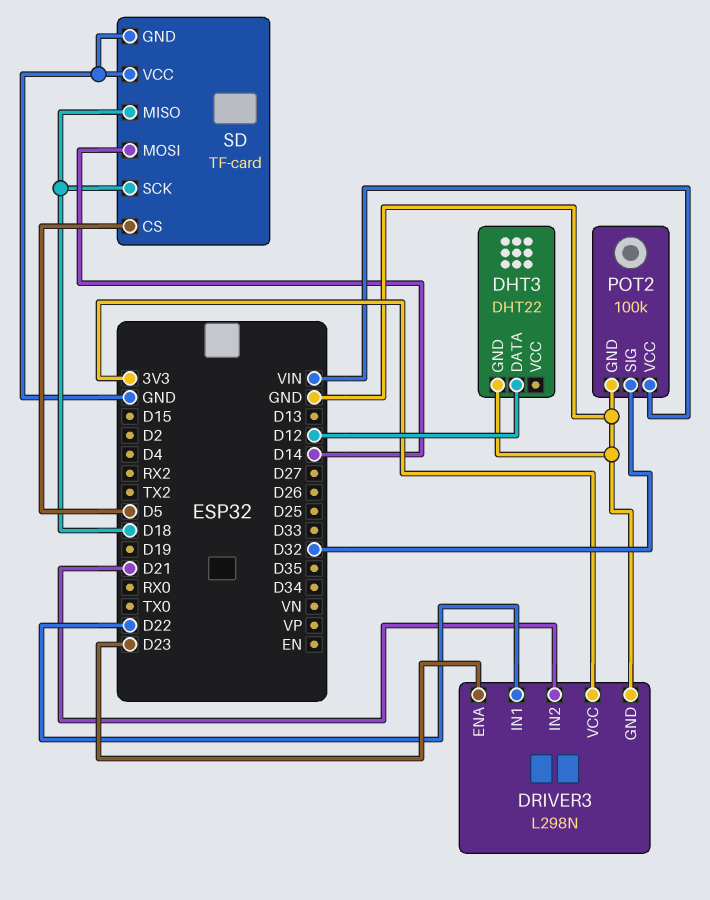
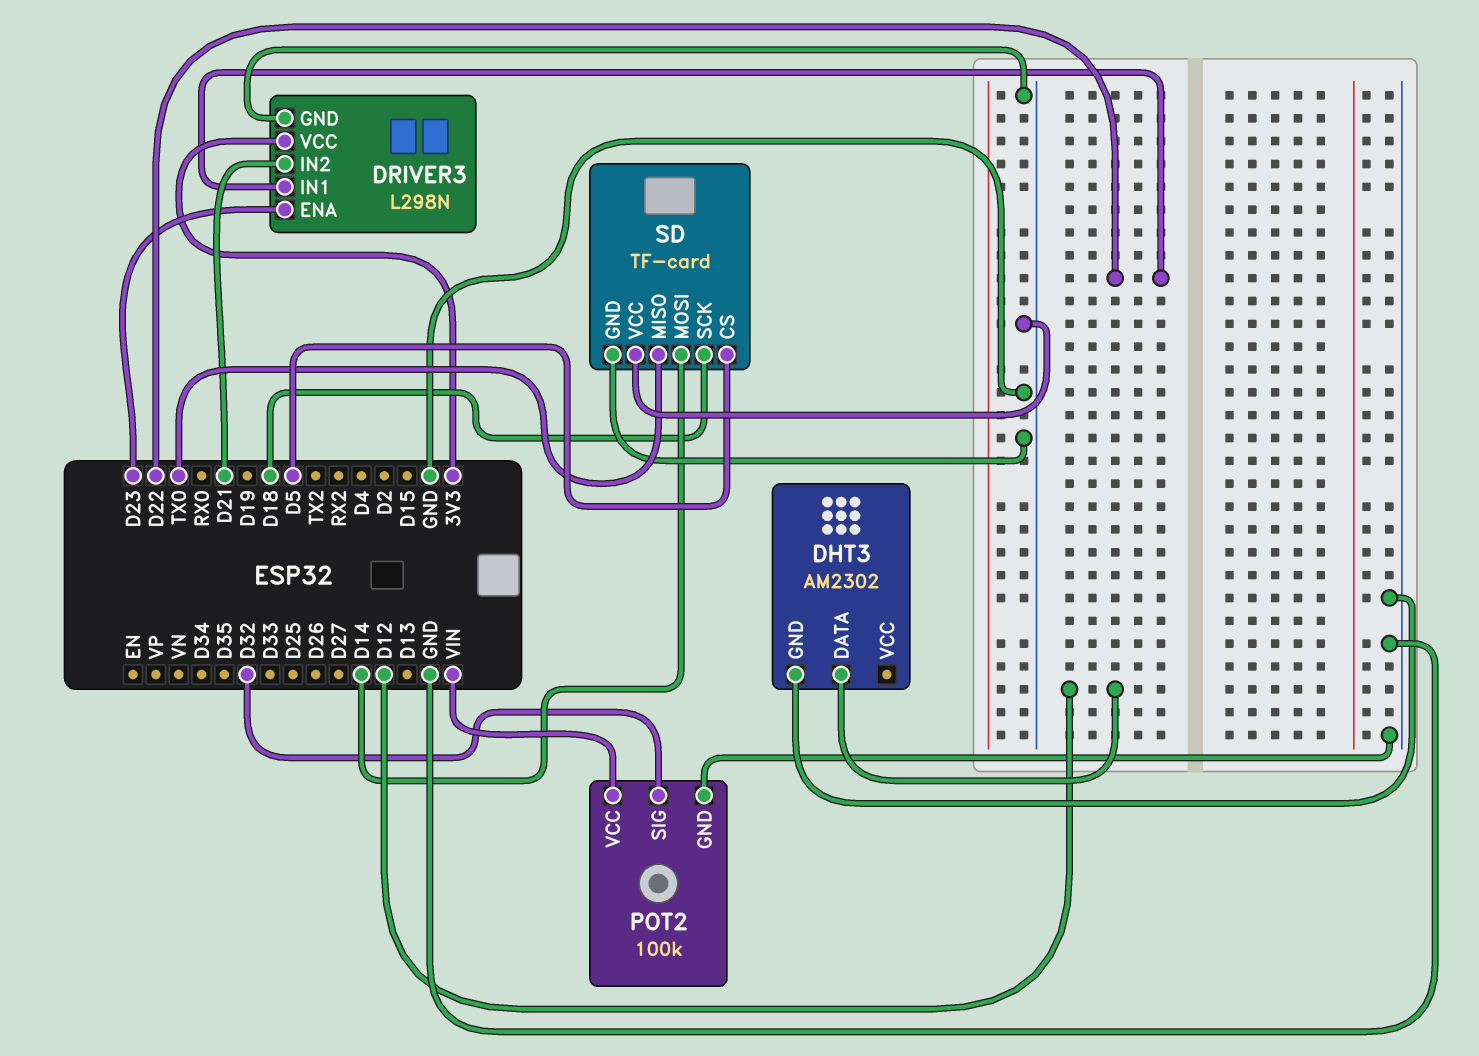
DHT3: DHT22 -> AM2302
SD pin MISO: D18 -> TX0

